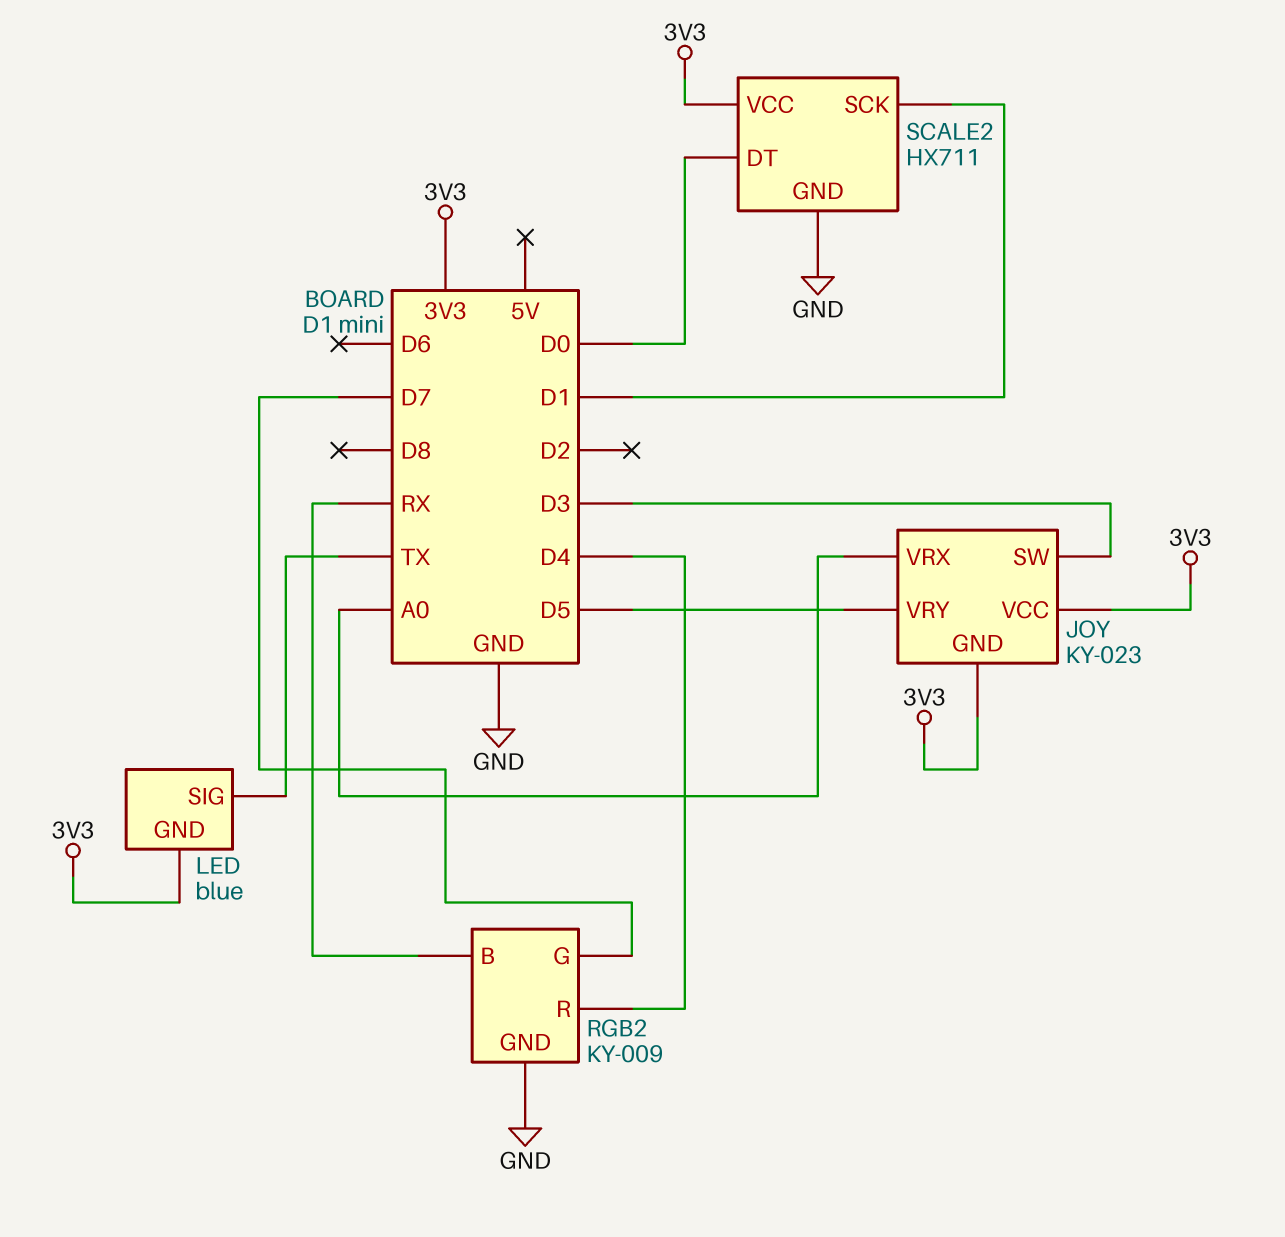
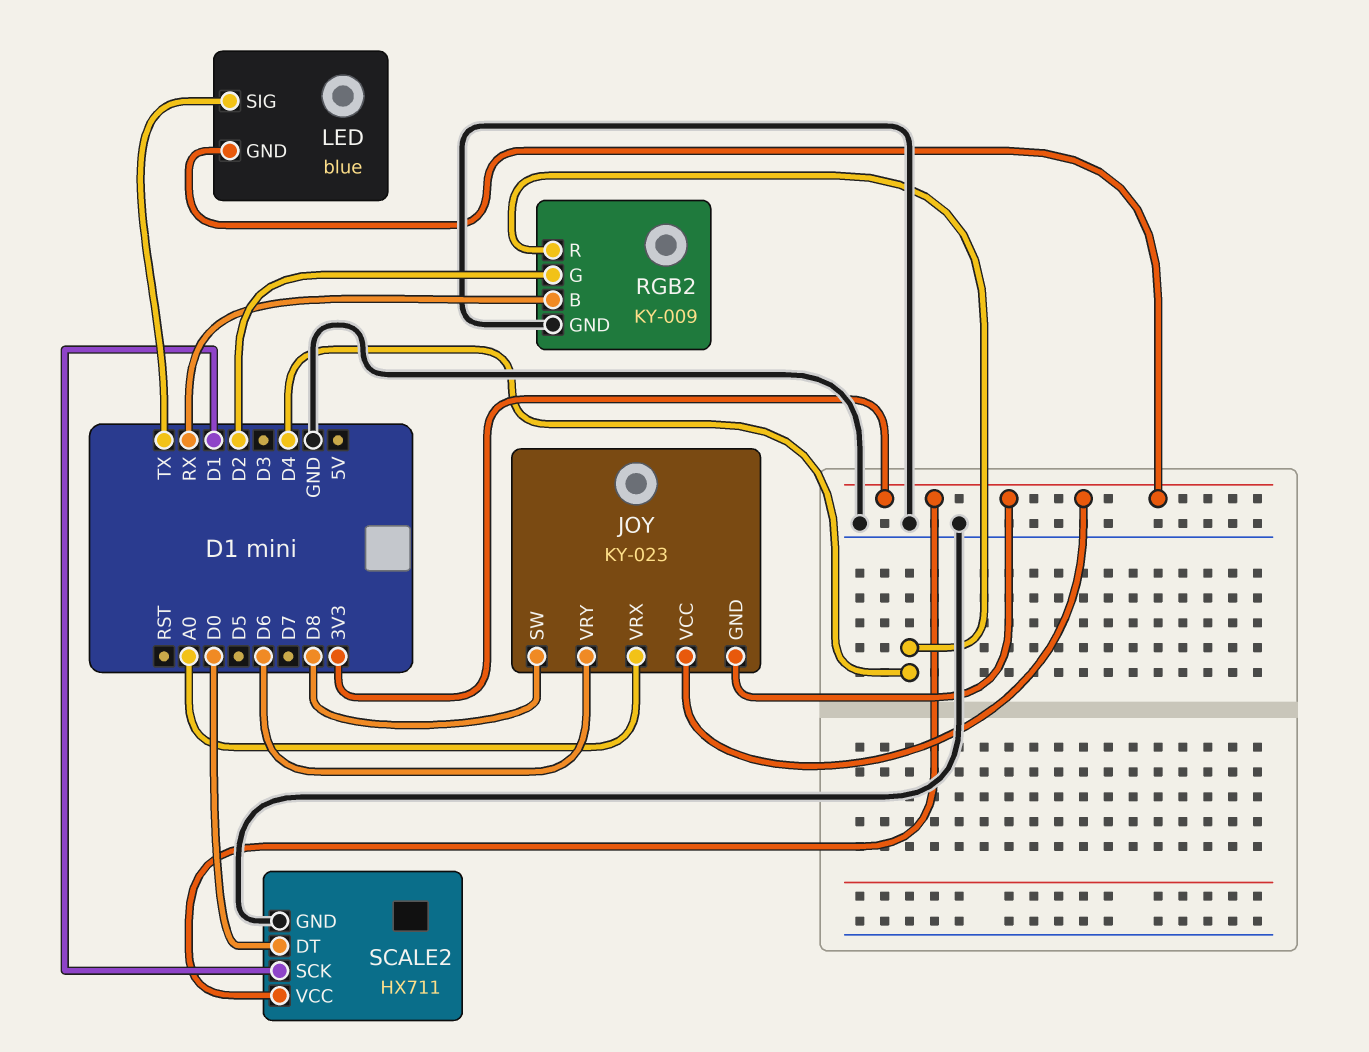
JOY pin SW: D3 -> D8
JOY pin VRY: D5 -> D6
RGB2 pin G: D7 -> D2

